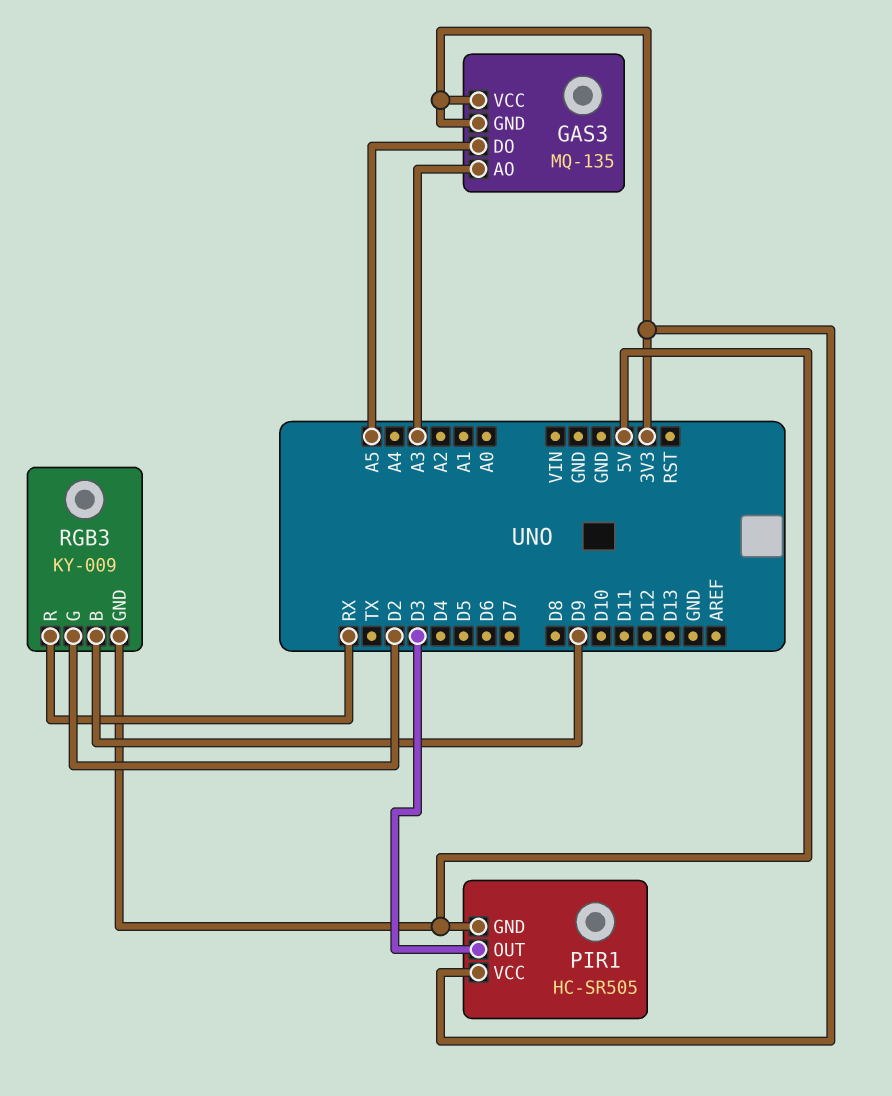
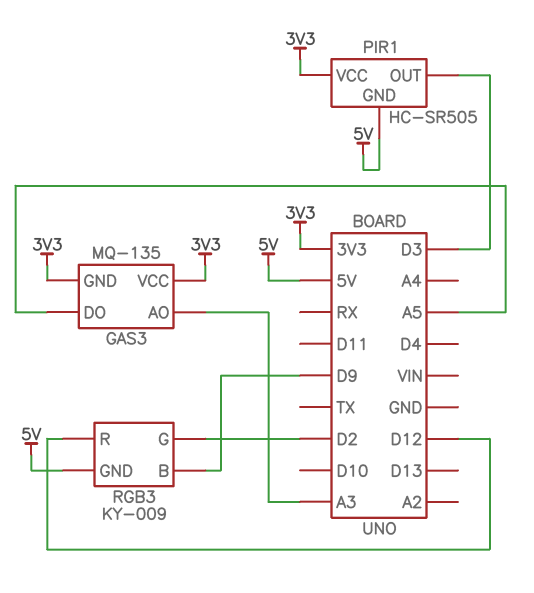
RGB3 pin R: RX -> D12

